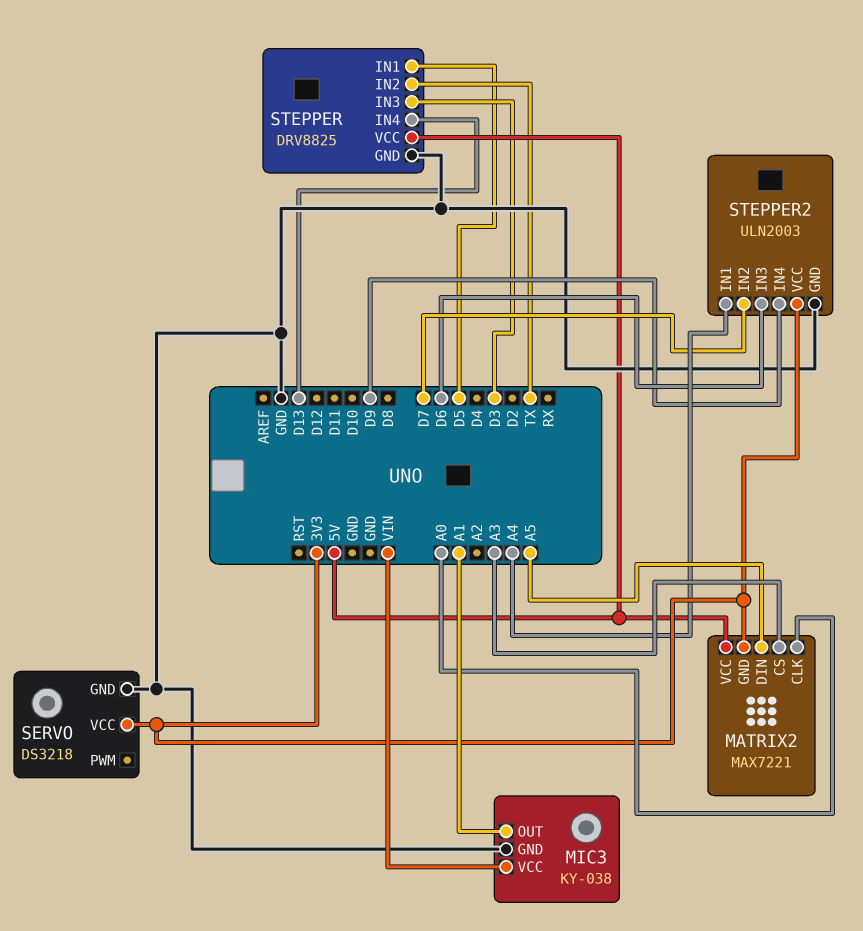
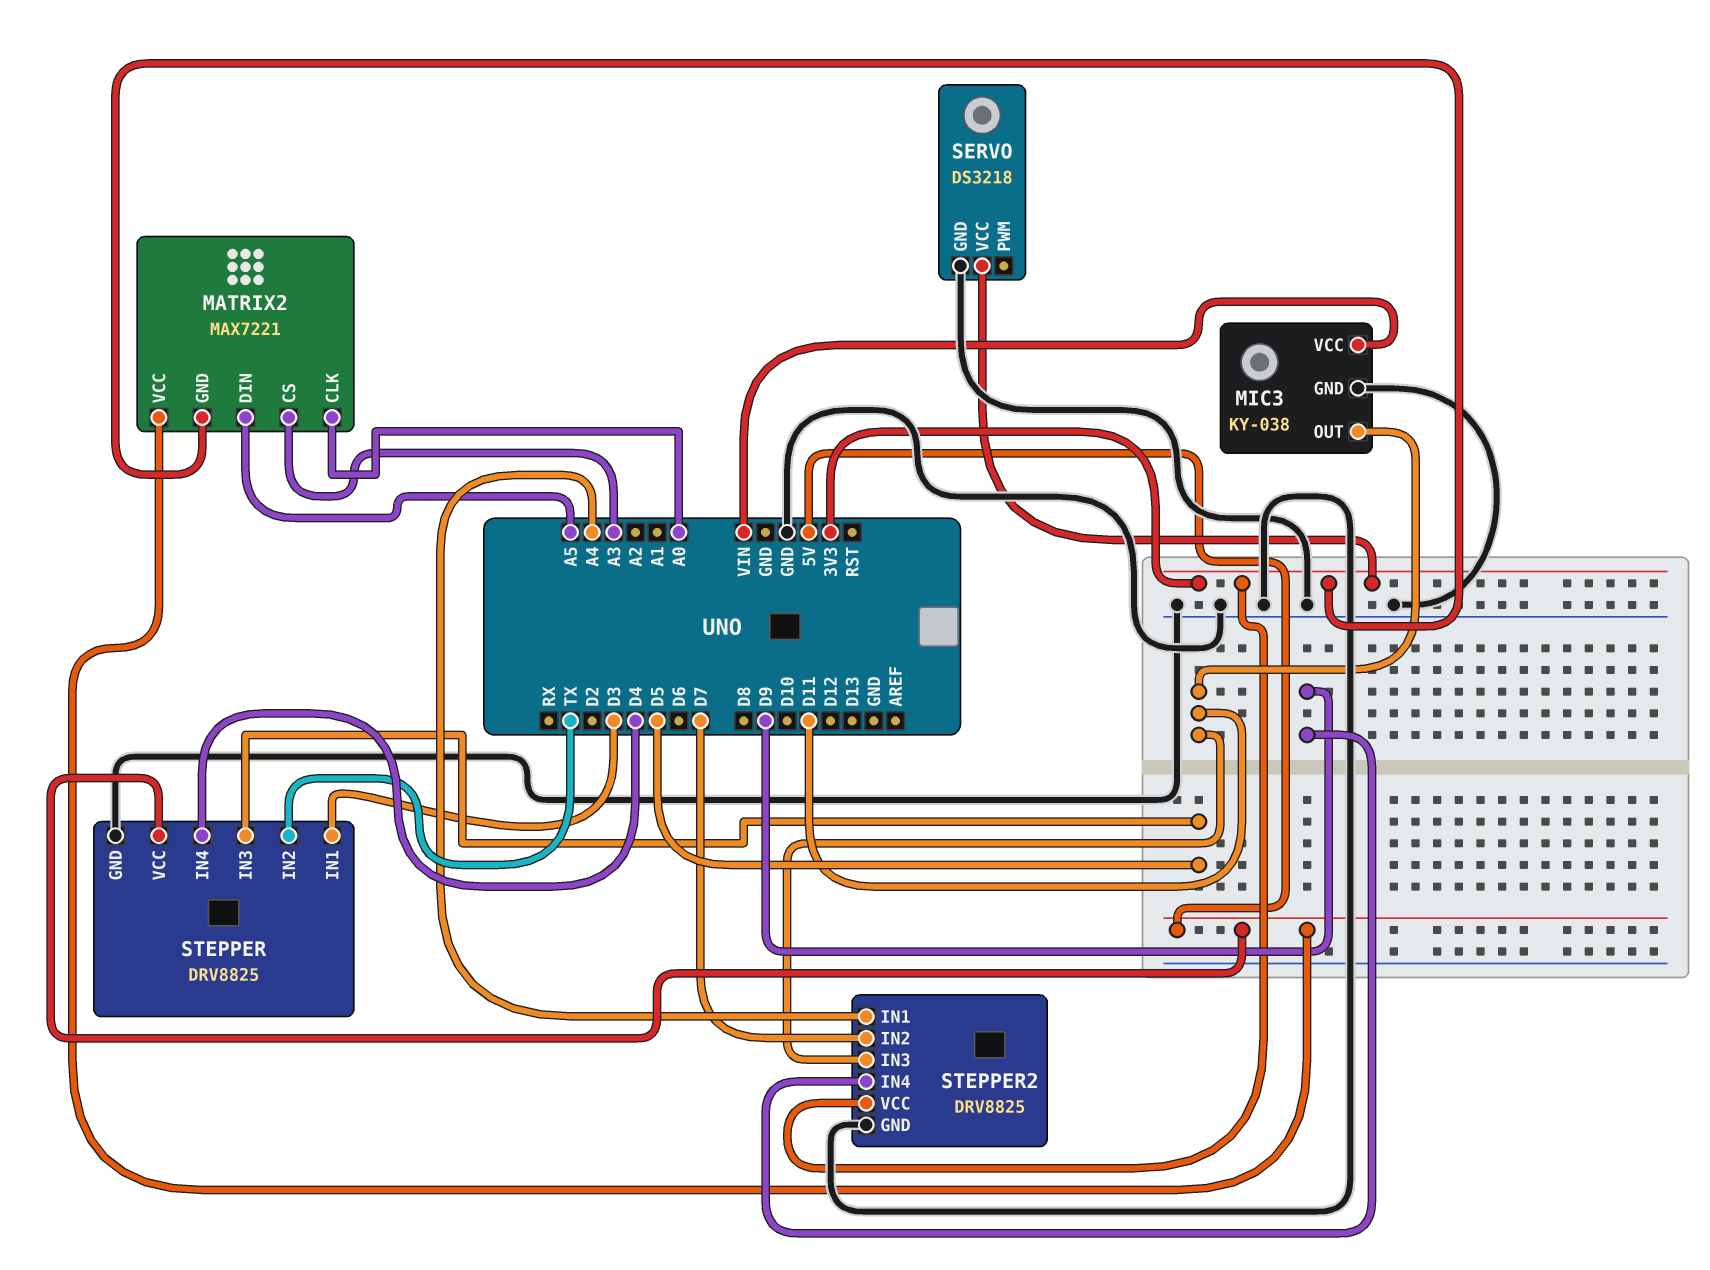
MIC3 pin OUT: A1 -> D11
STEPPER pin IN1: D5 -> D3
STEPPER pin IN3: D3 -> D5
STEPPER pin IN4: D13 -> D4
STEPPER2: ULN2003 -> DRV8825
STEPPER2 pin IN3: D6 -> D11

